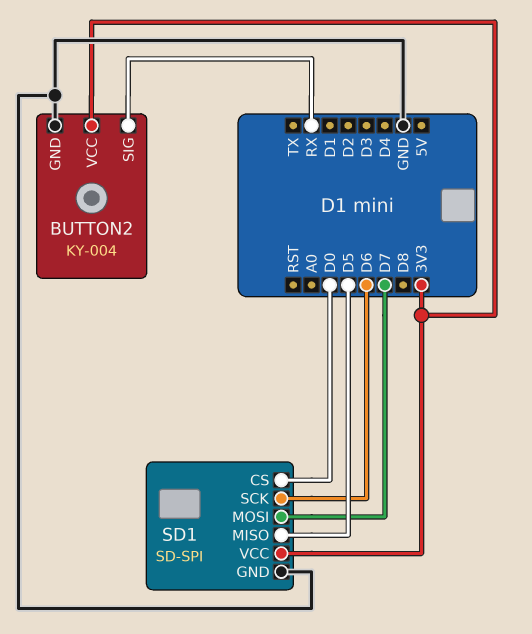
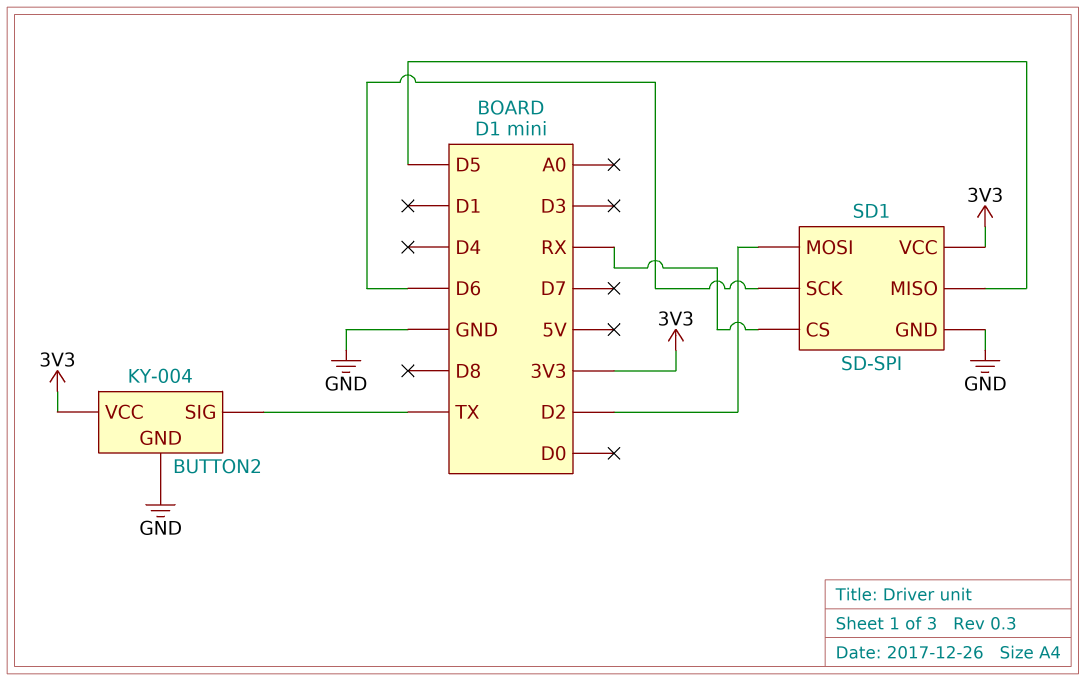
BUTTON2 pin SIG: RX -> TX
SD1 pin CS: D0 -> RX
SD1 pin MOSI: D7 -> D2

